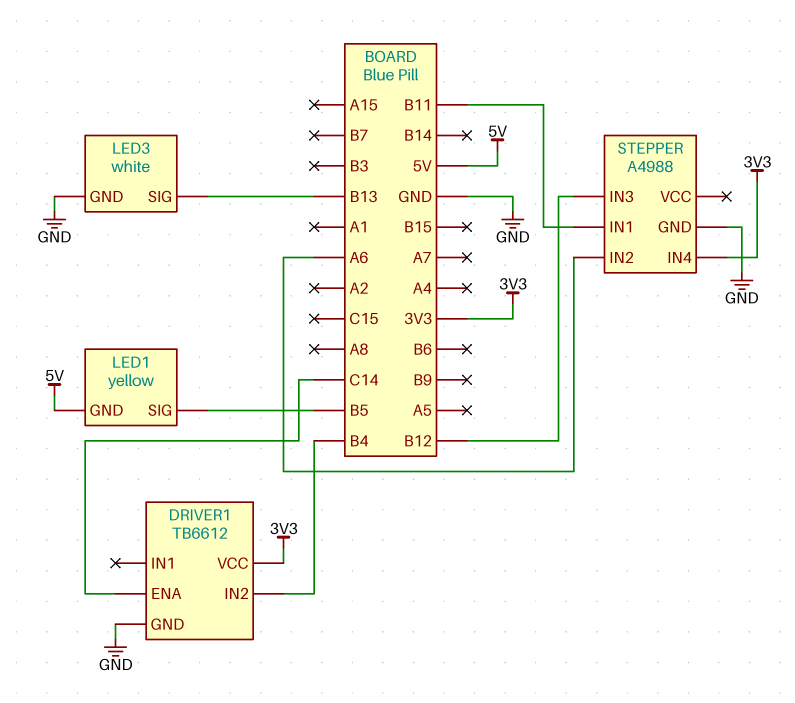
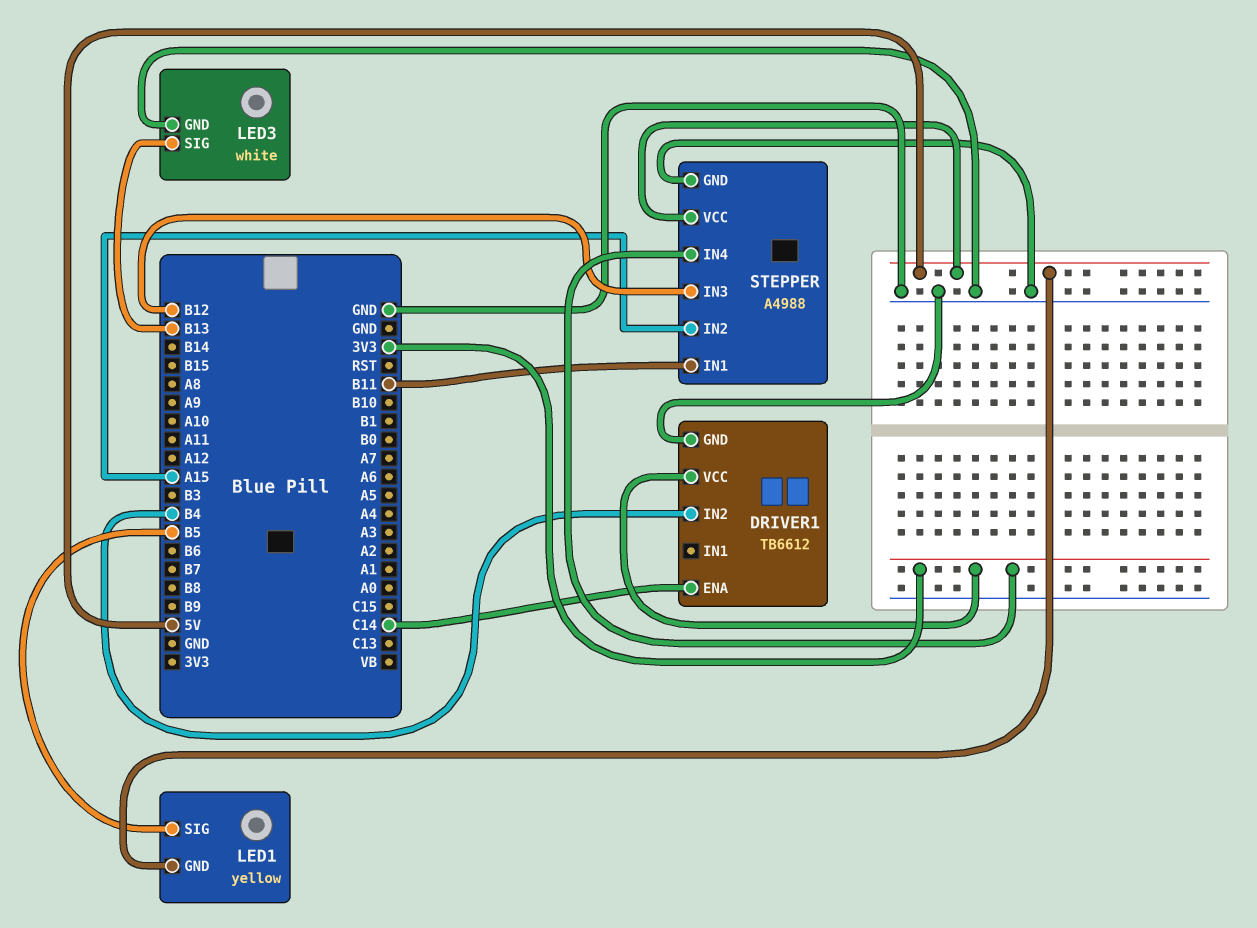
STEPPER pin IN2: A6 -> A15
STEPPER pin VCC: none -> 5V

